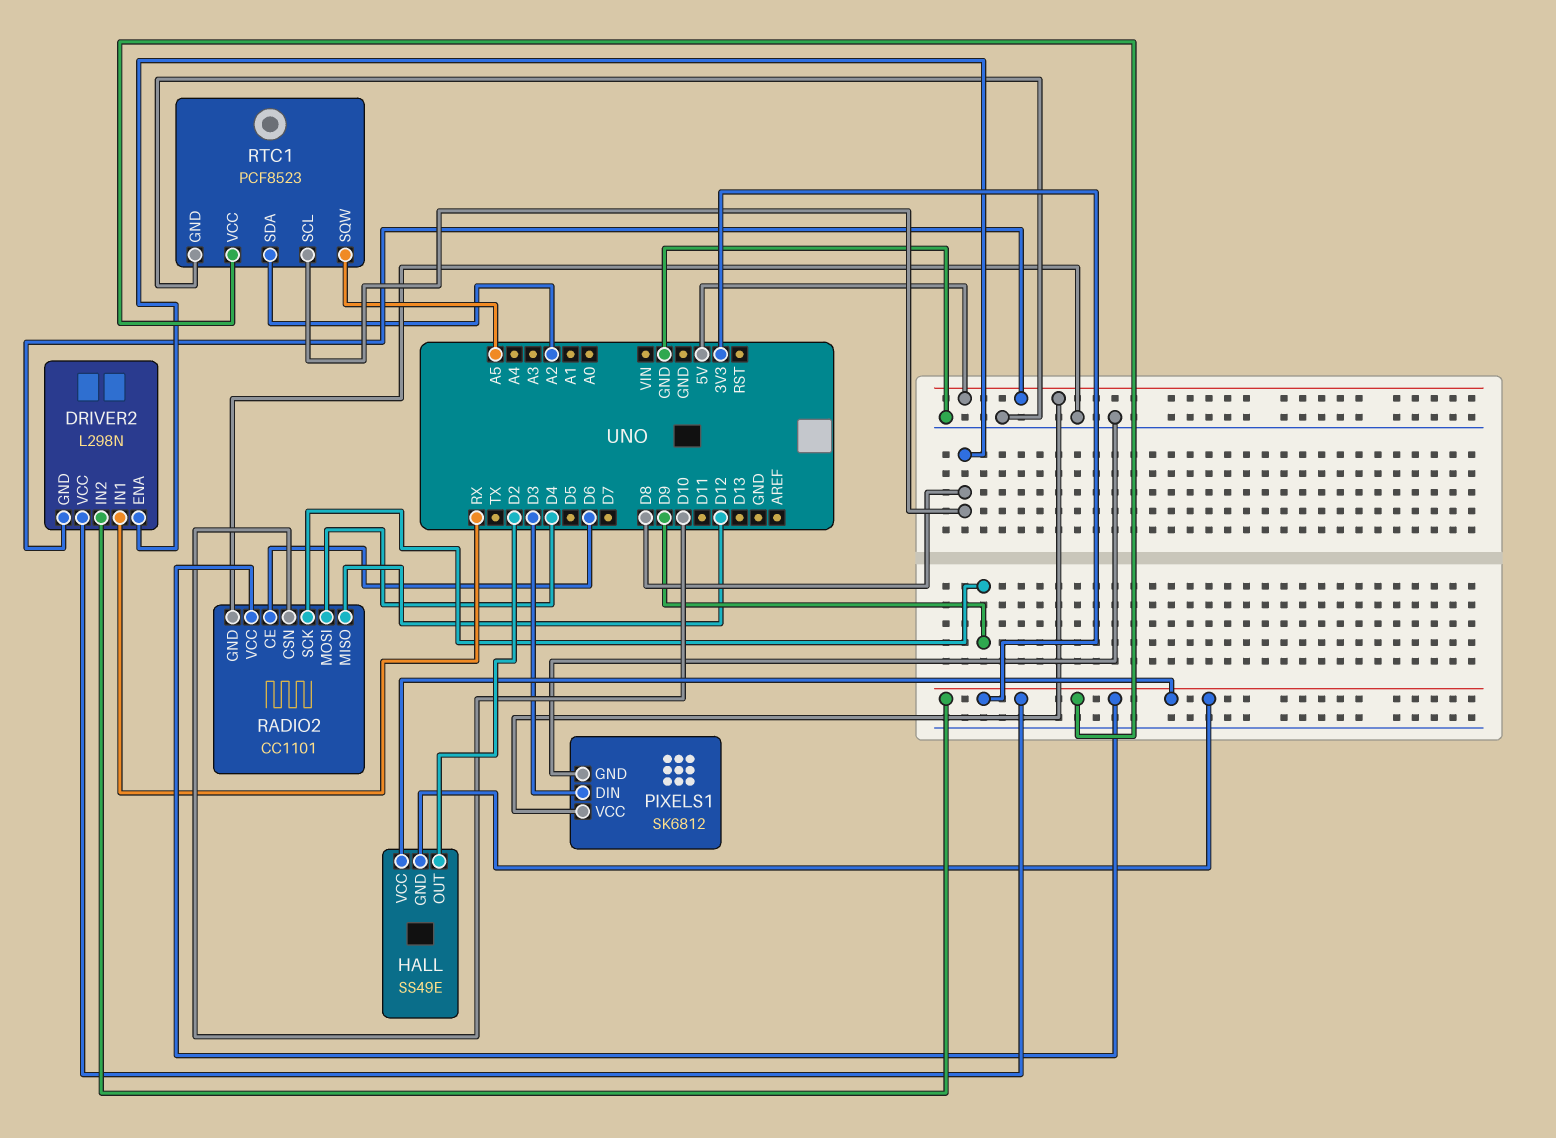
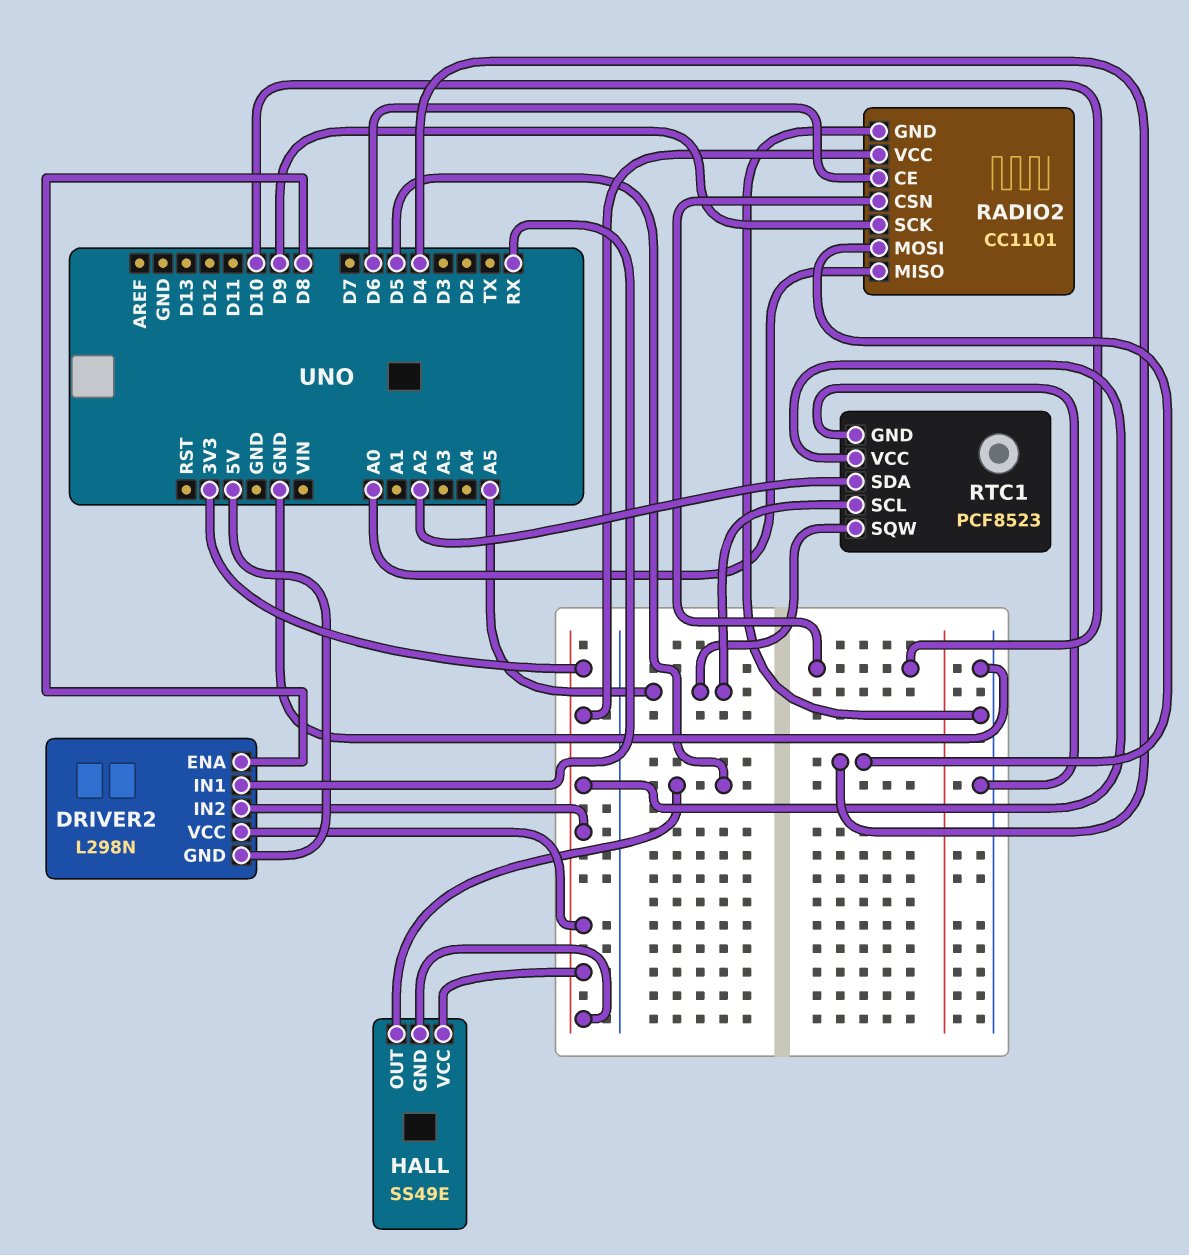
HALL pin OUT: D2 -> D5
PIXELS1: SK6812 -> none
PIXELS1 pin DIN: D3 -> none
PIXELS1 pin GND: GND -> none
PIXELS1 pin VCC: 5V -> none
RADIO2 pin MISO: D12 -> A0
RTC1 pin SCL: D8 -> A5

